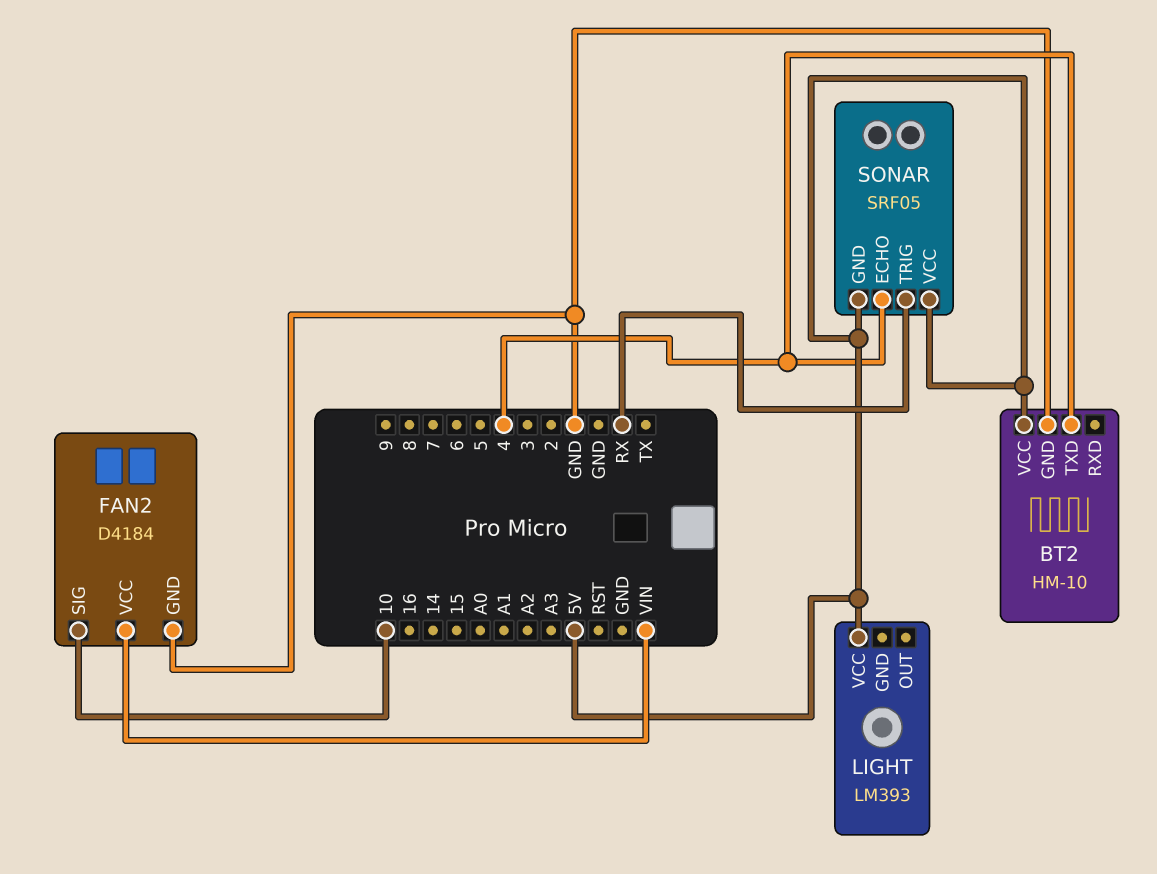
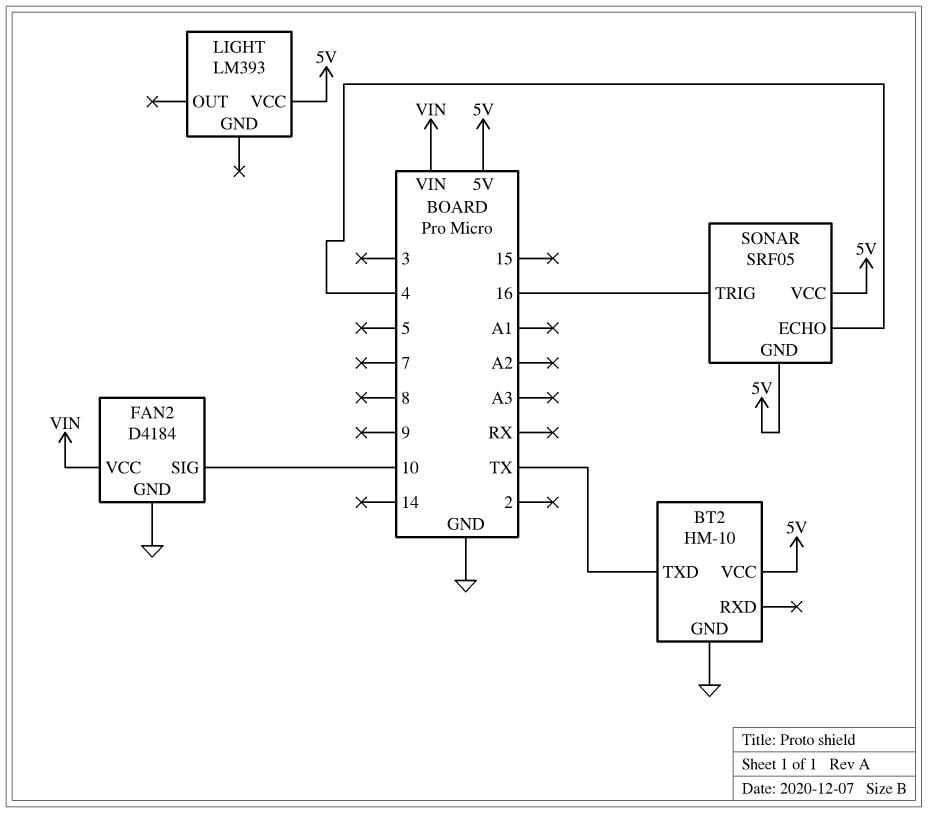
BT2 pin TXD: 4 -> TX
SONAR pin TRIG: RX -> 16

